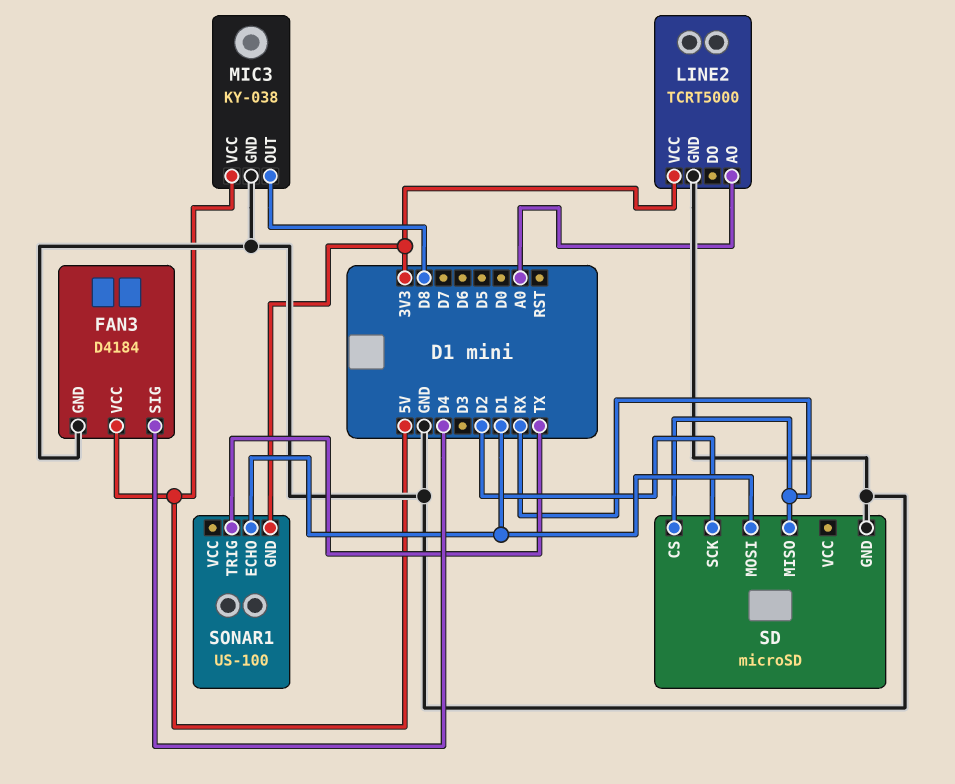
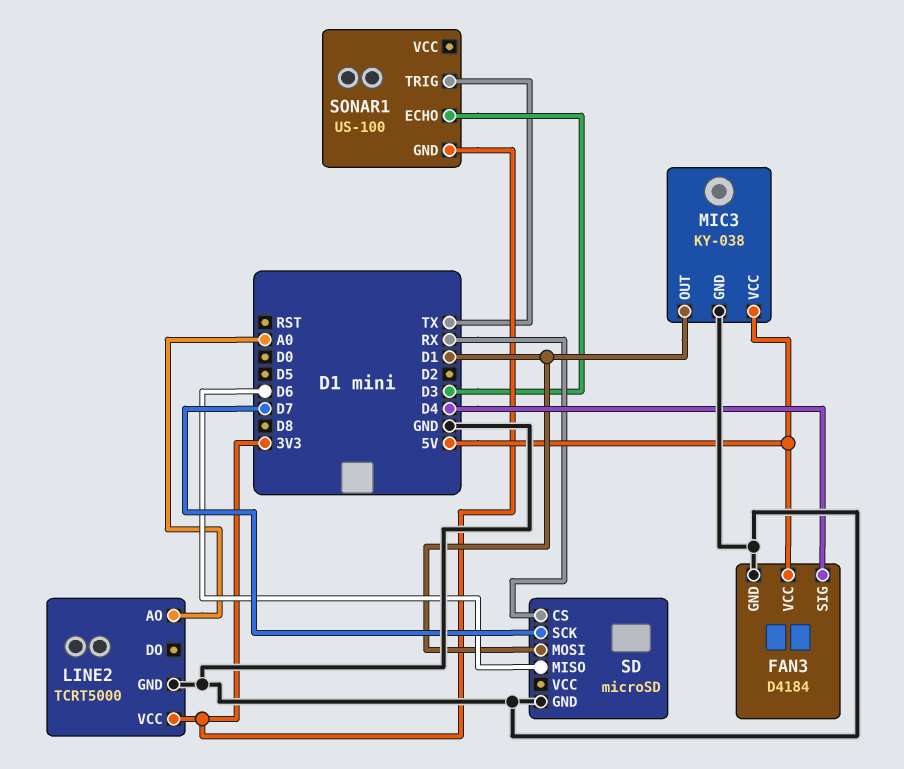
MIC3 pin OUT: D8 -> D1
SD pin MISO: RX -> D6
SD pin SCK: D2 -> D7
SONAR1 pin ECHO: D1 -> D3

